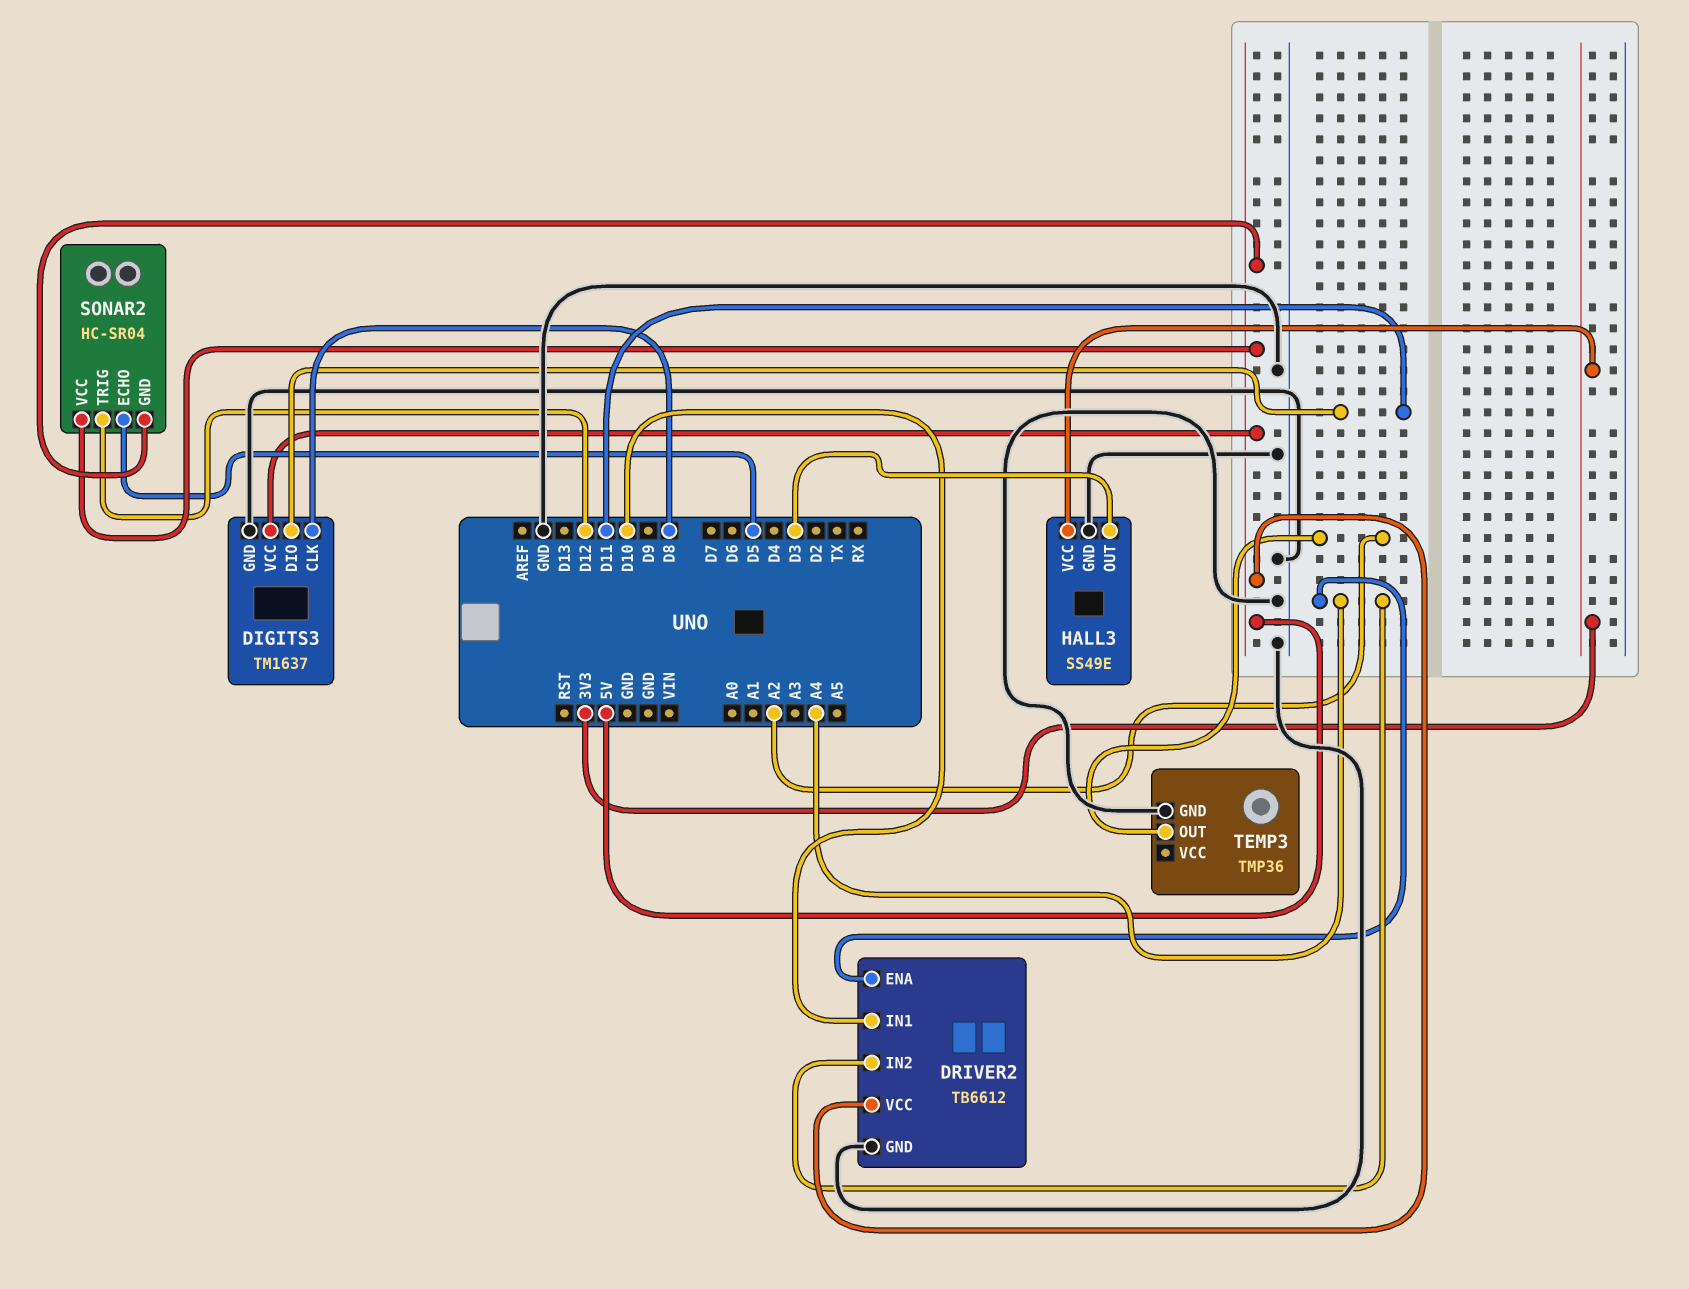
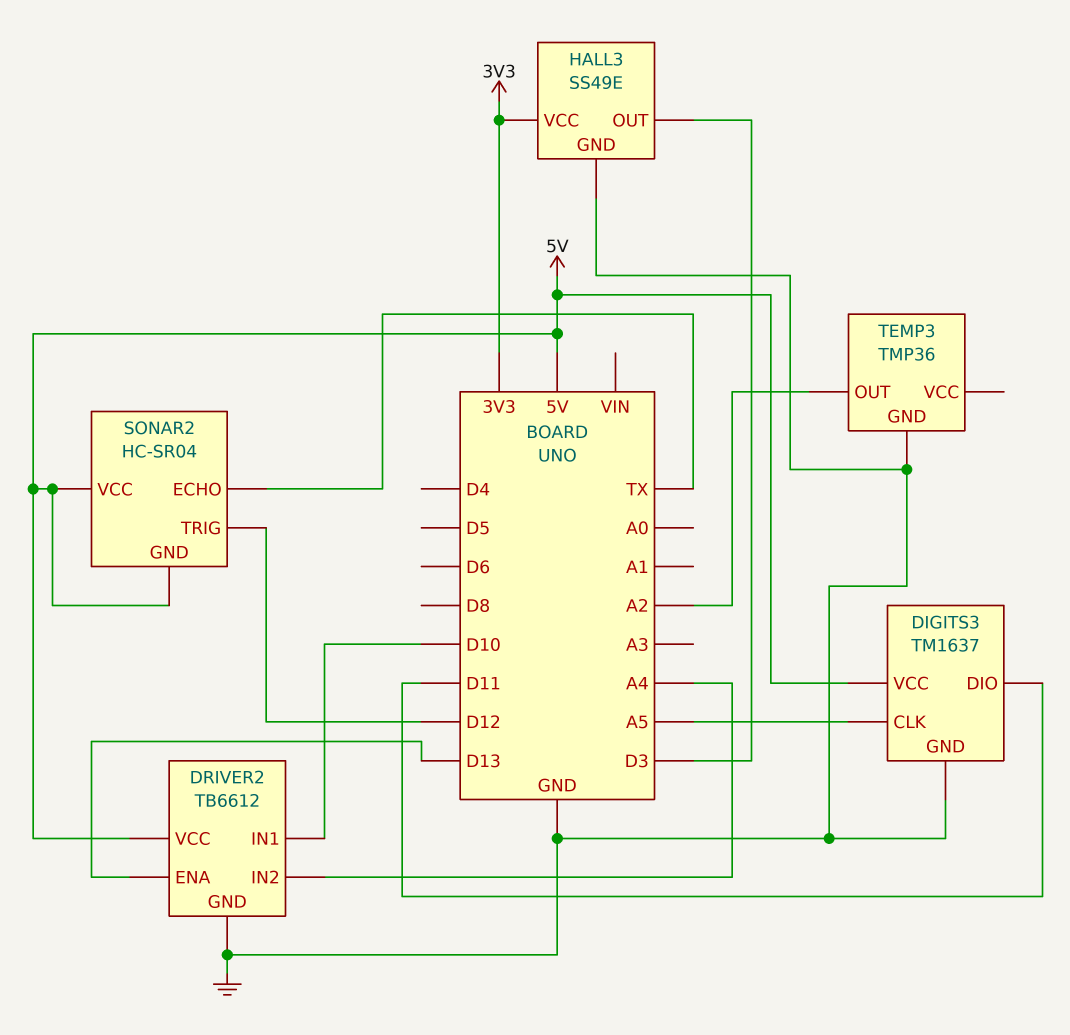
DIGITS3 pin CLK: D8 -> A5
DRIVER2 pin ENA: A4 -> D13
SONAR2 pin ECHO: D5 -> TX

